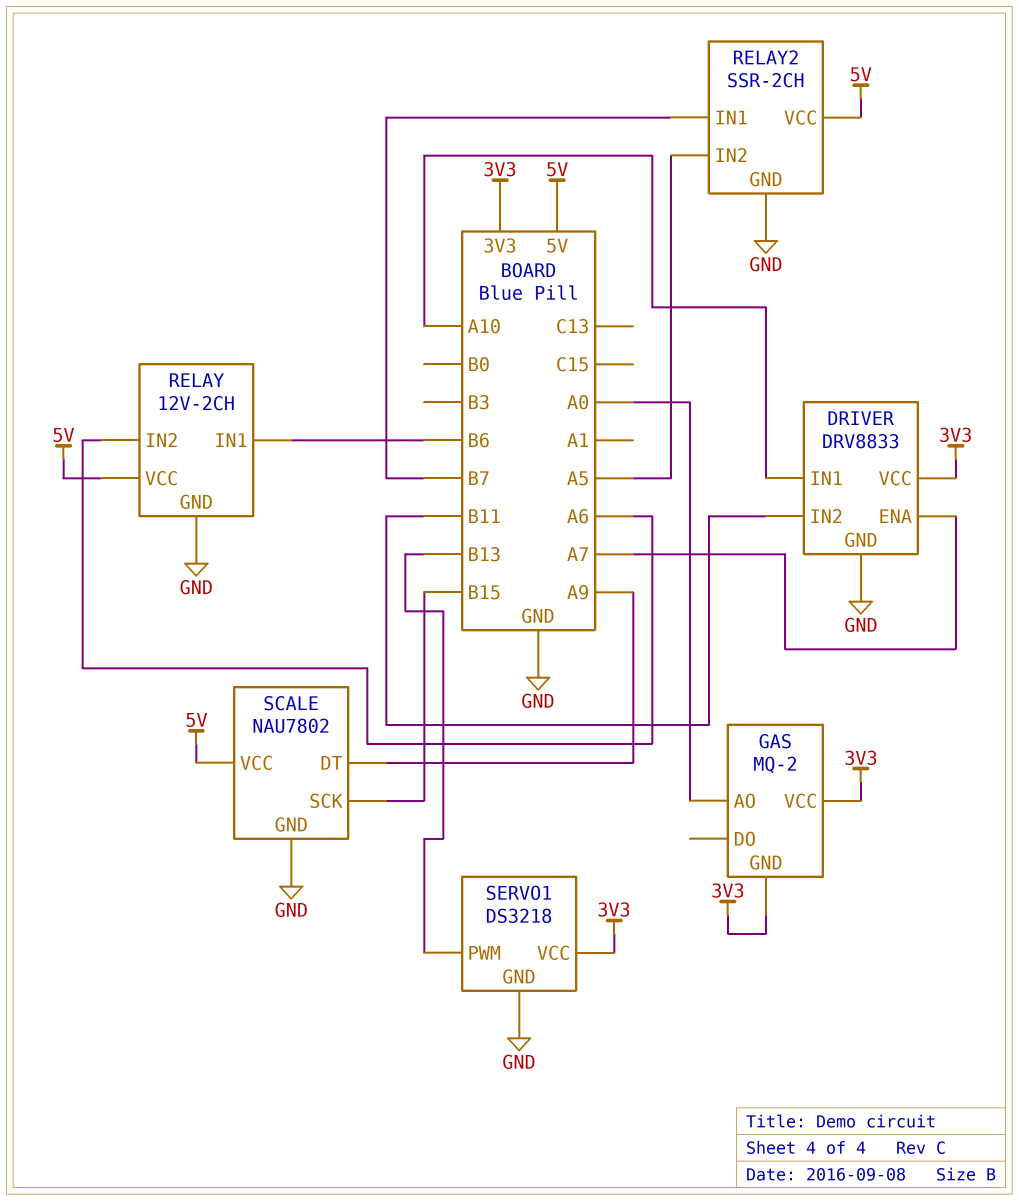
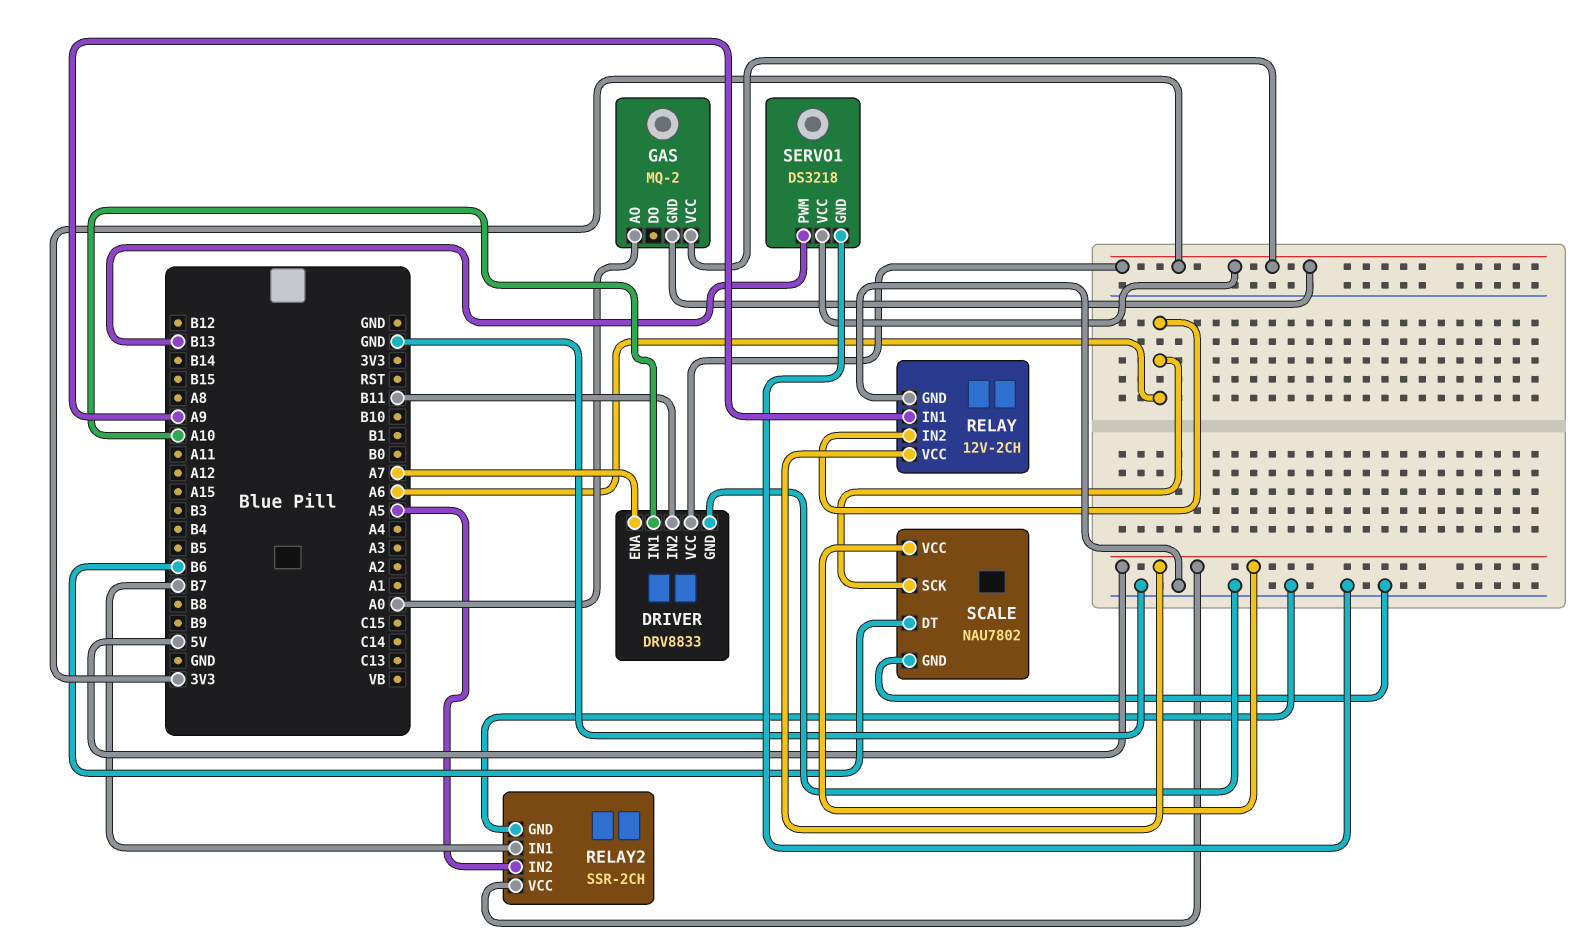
RELAY pin IN1: B6 -> A9
SCALE pin DT: A9 -> B6
SCALE pin SCK: B15 -> A6

